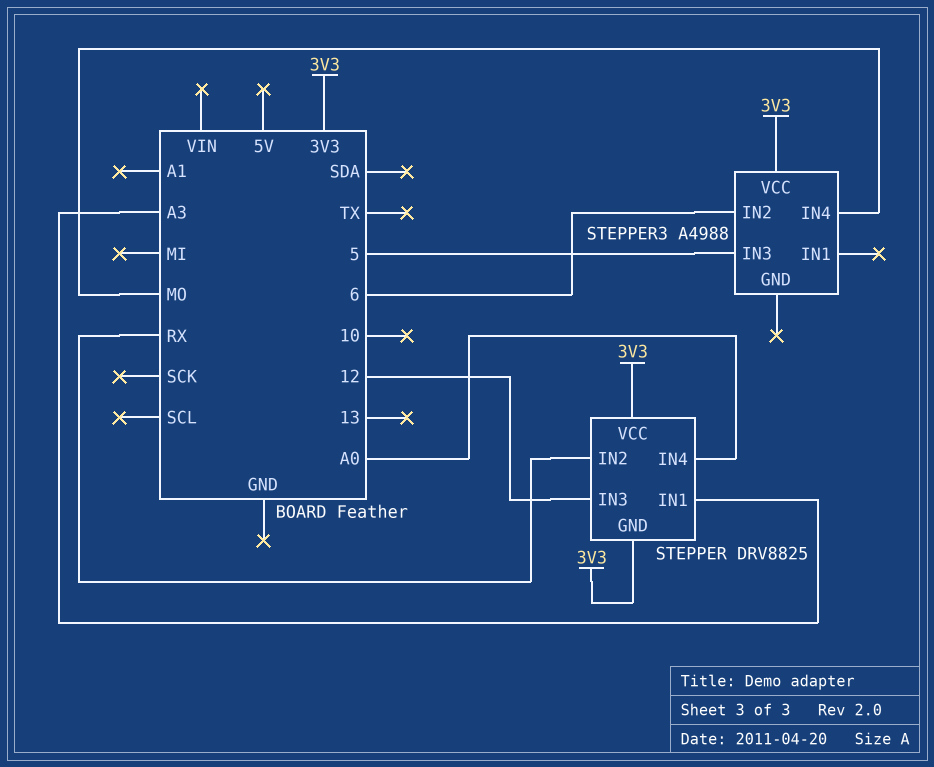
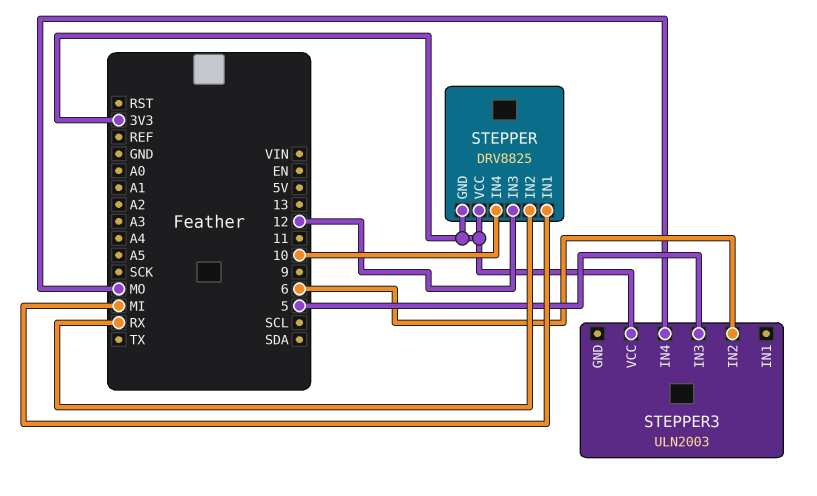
STEPPER pin IN1: A3 -> MI
STEPPER pin IN4: A0 -> 10
STEPPER3: A4988 -> ULN2003

